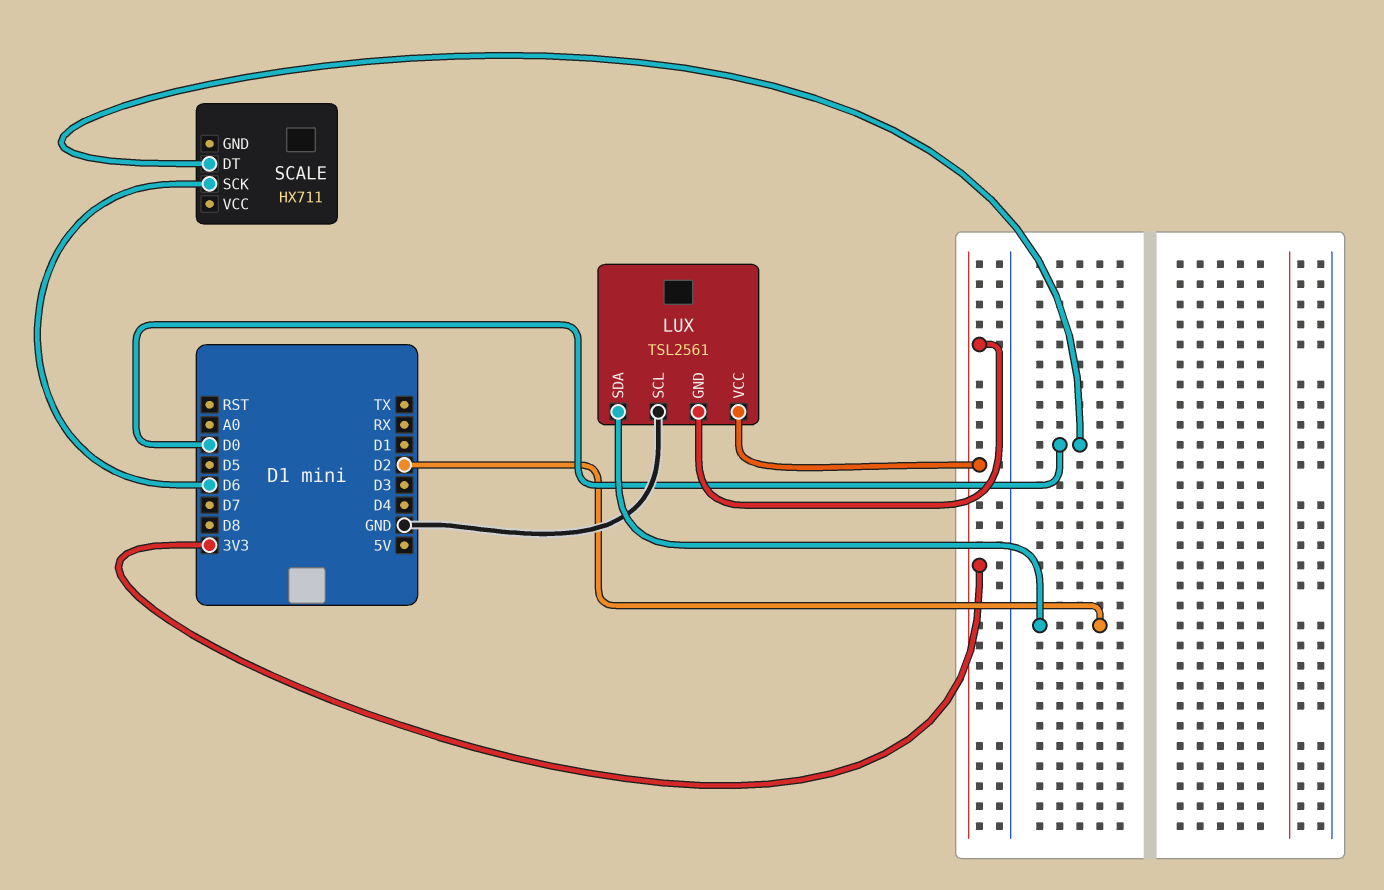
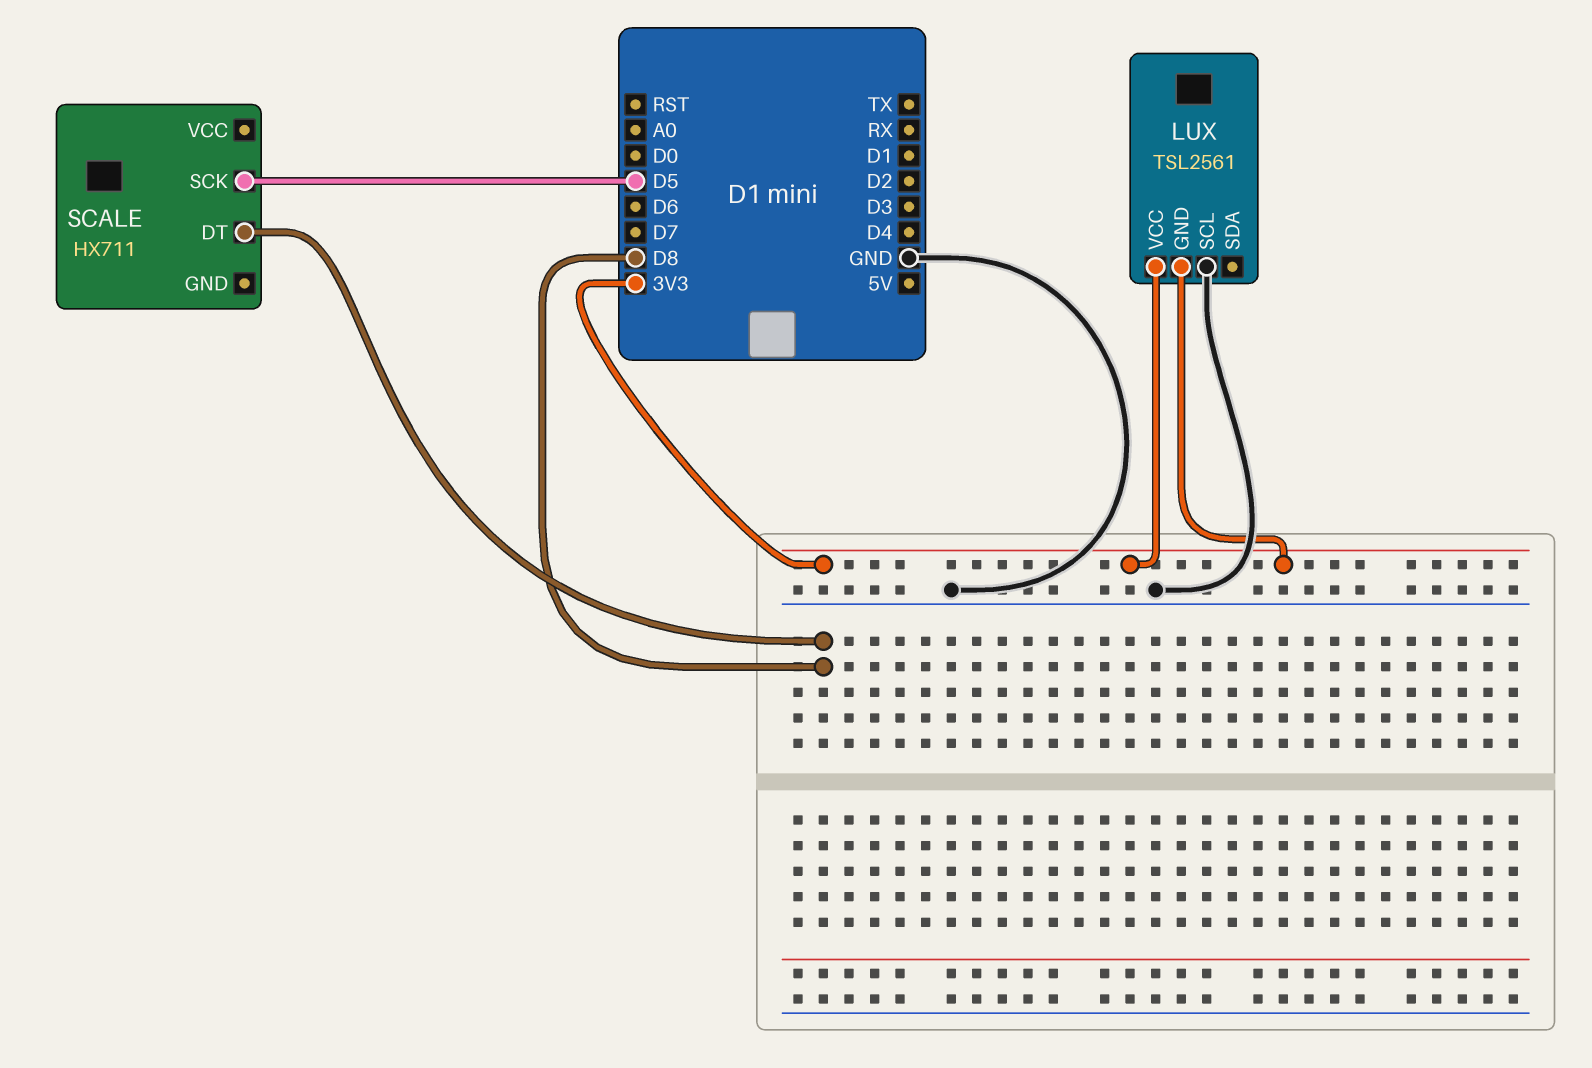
LUX pin SDA: D2 -> none
SCALE pin DT: D0 -> D8
SCALE pin SCK: D6 -> D5

